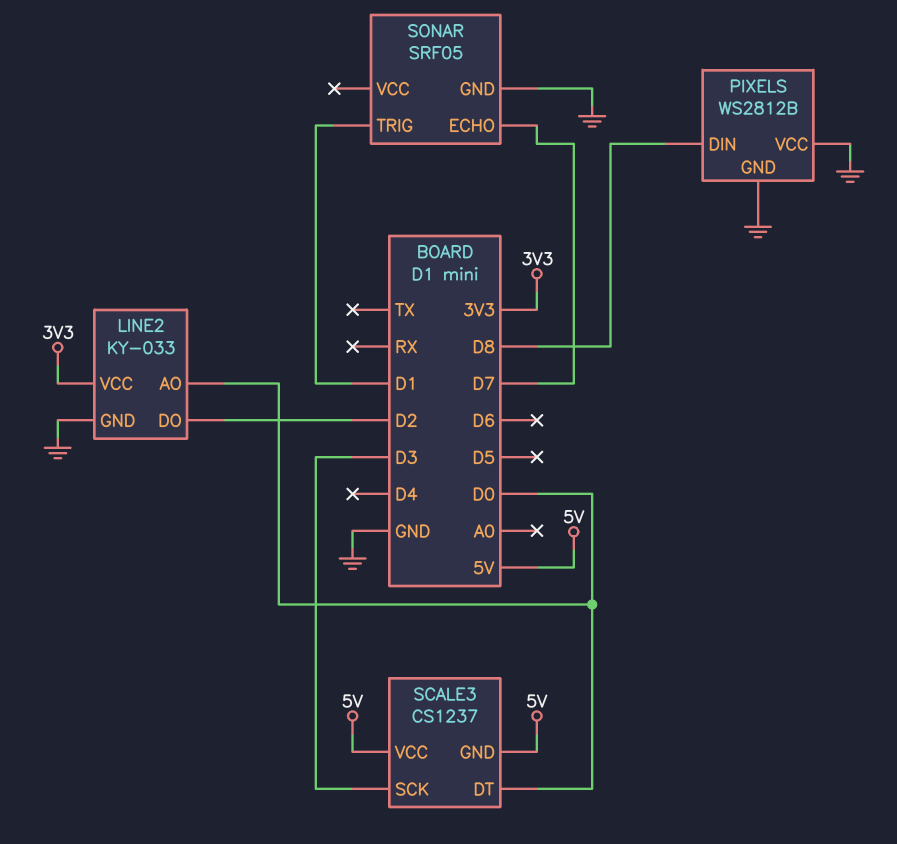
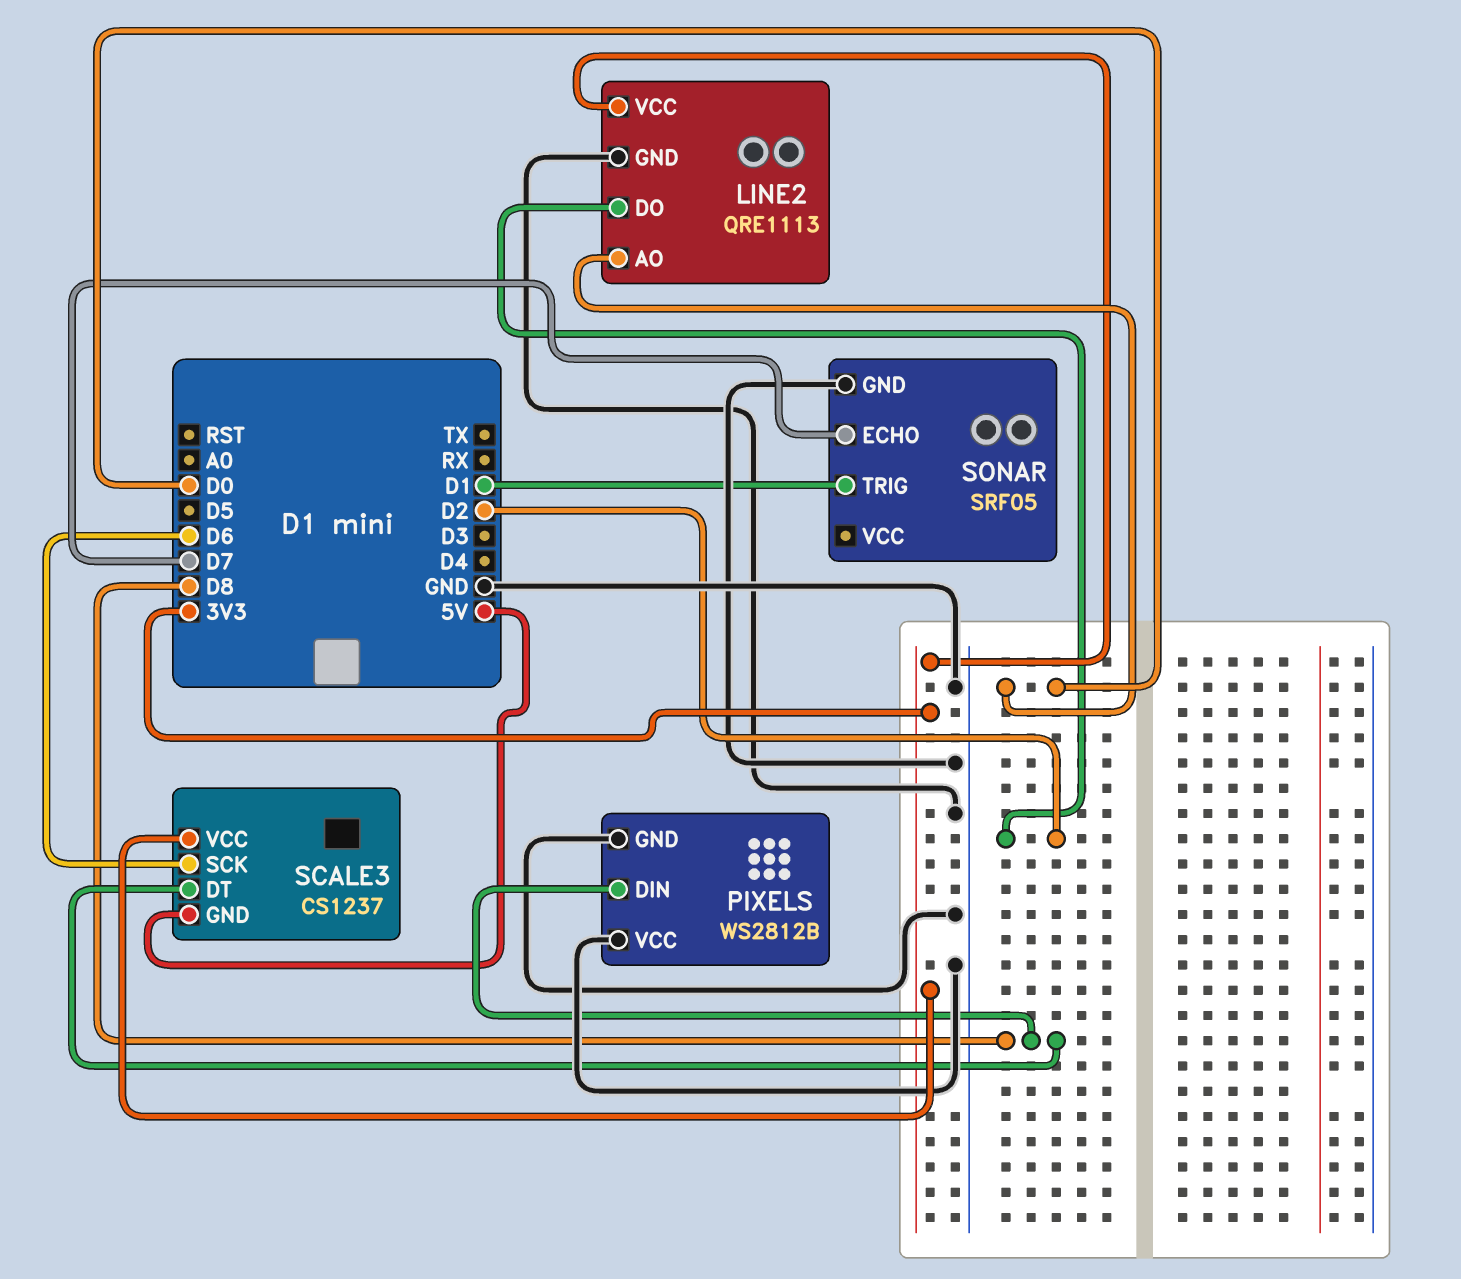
LINE2: KY-033 -> QRE1113
SCALE3 pin DT: D0 -> D8
SCALE3 pin SCK: D3 -> D6
SCALE3 pin VCC: 5V -> 3V3

